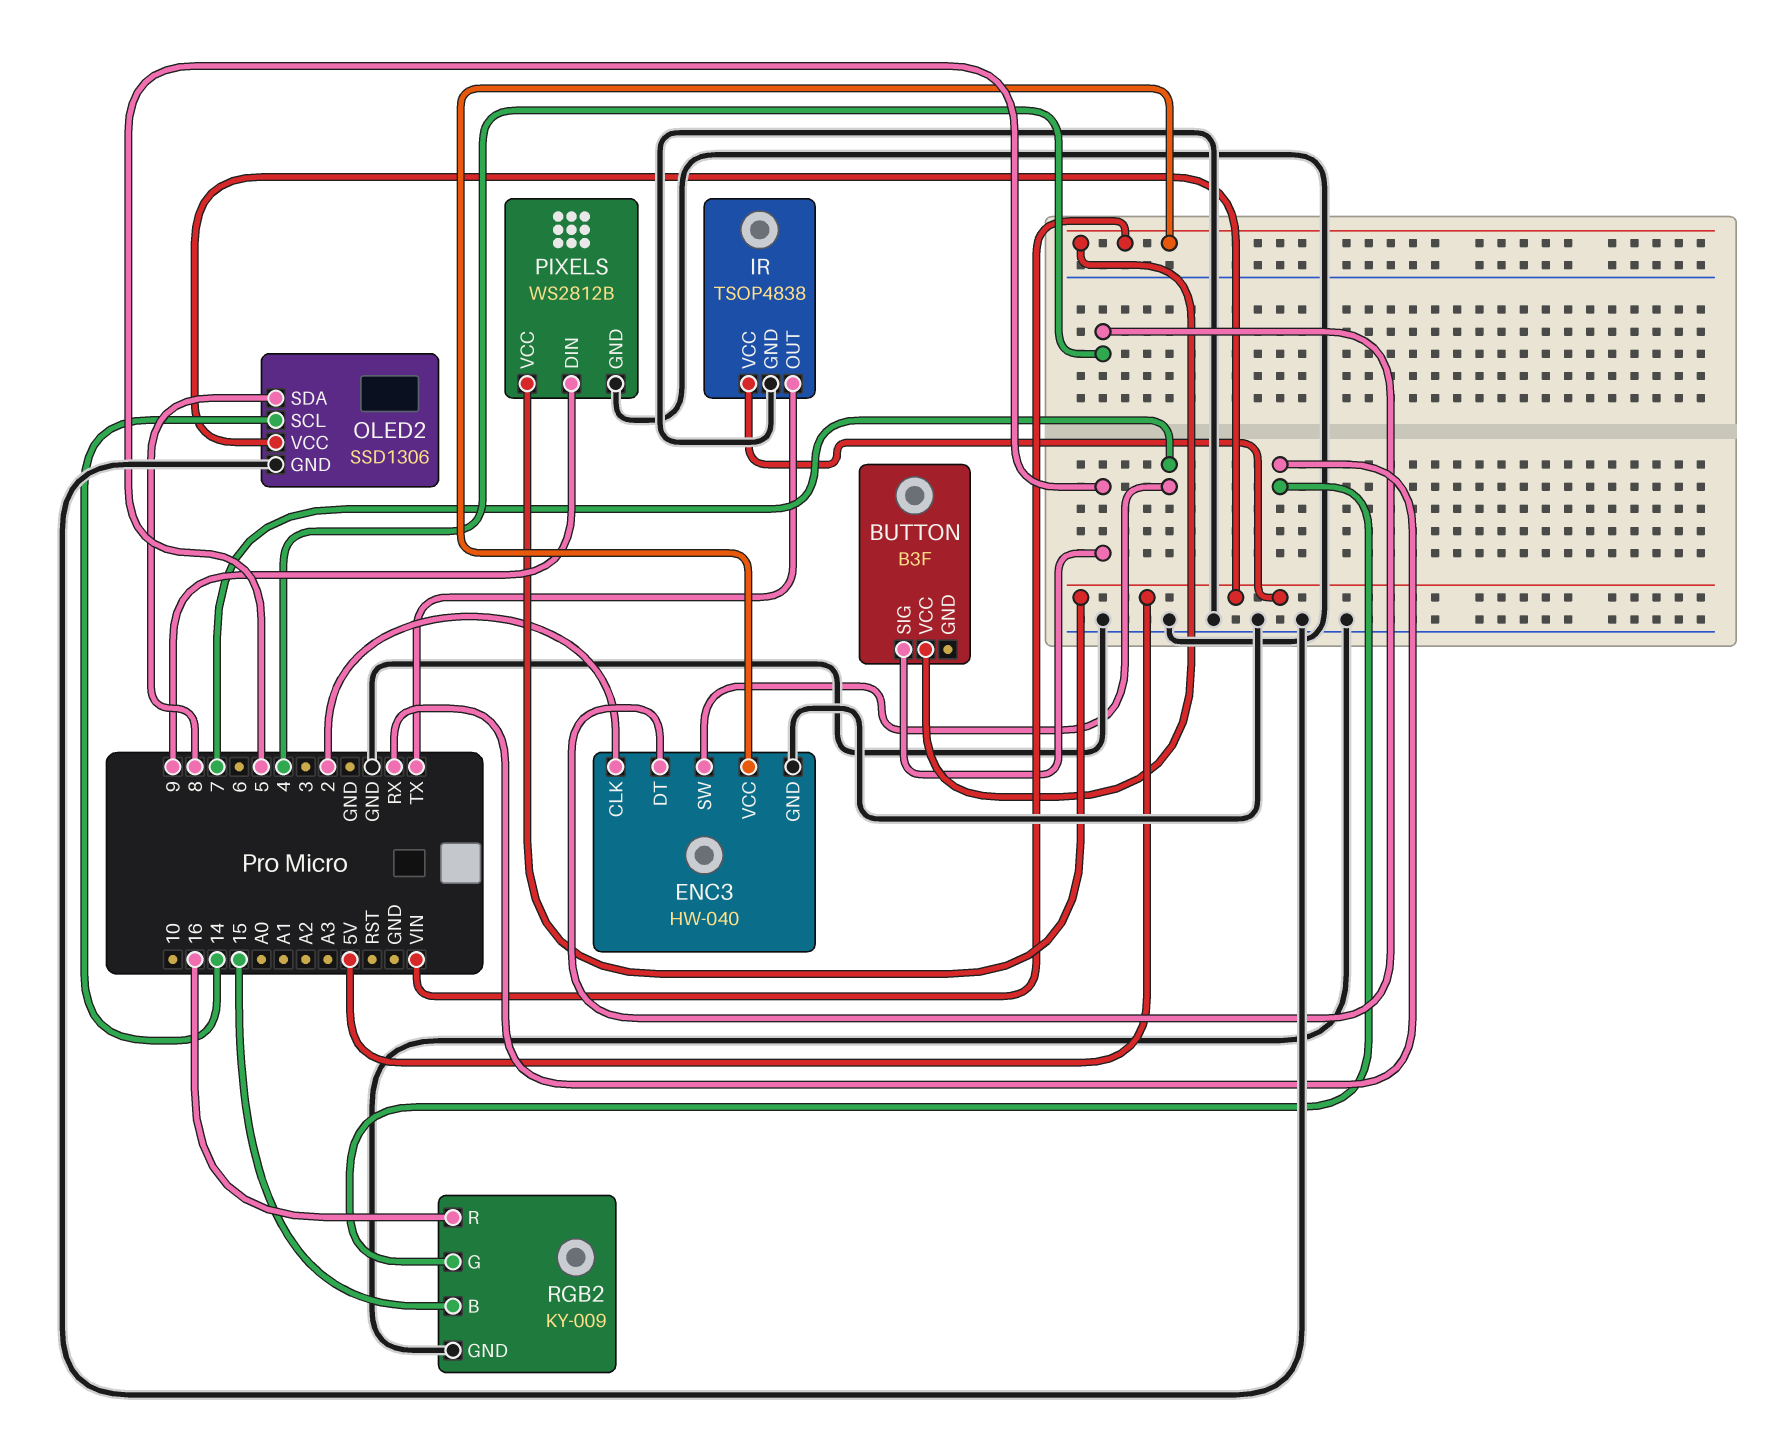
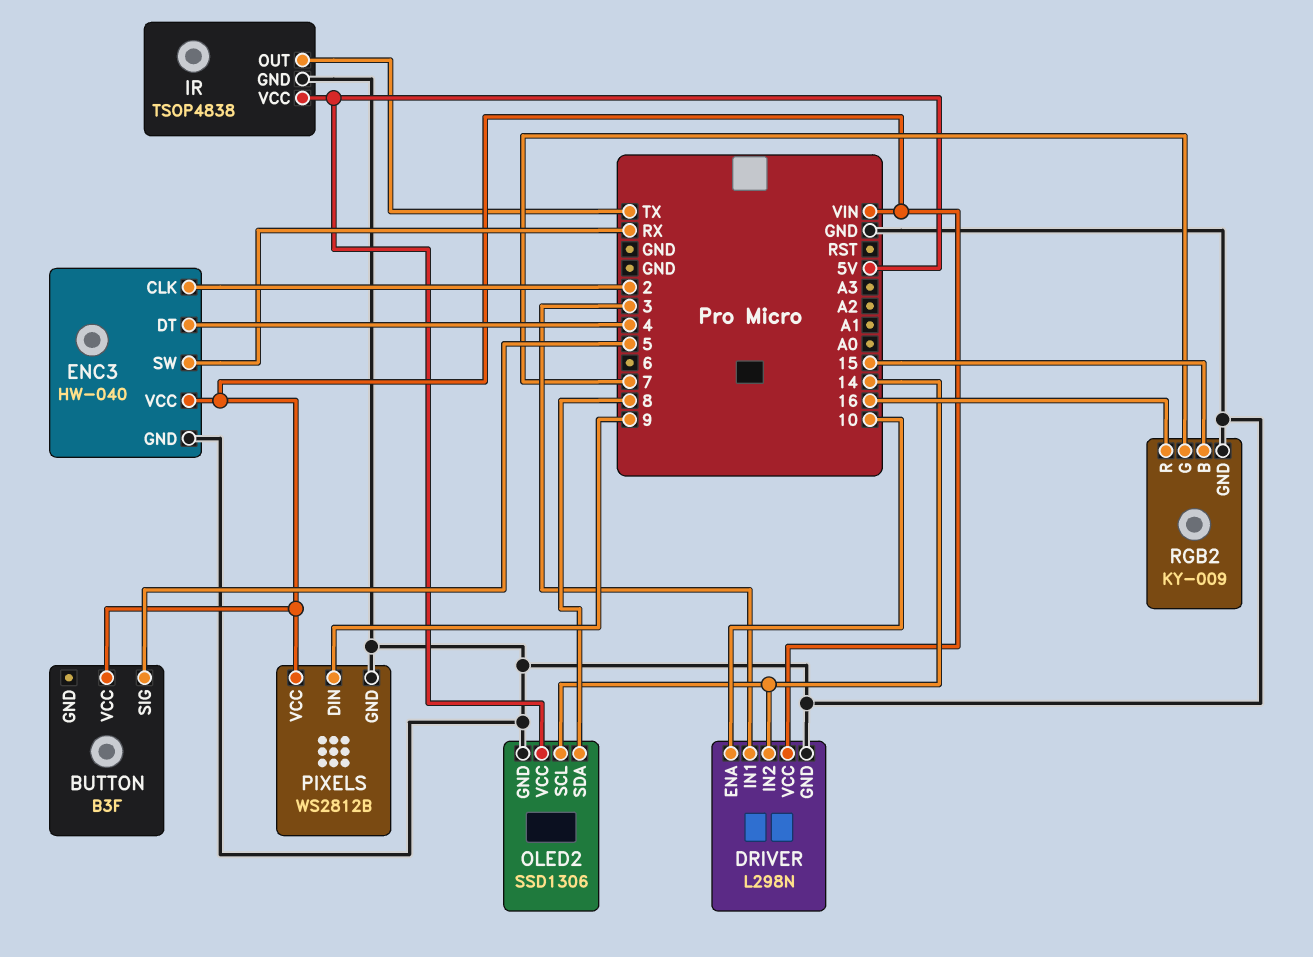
DRIVER: none -> L298N
DRIVER pin ENA: none -> 10
DRIVER pin GND: none -> GND
DRIVER pin IN1: none -> 3
DRIVER pin IN2: none -> 14
DRIVER pin VCC: none -> VIN
ENC3 pin SW: 7 -> RX
PIXELS pin VCC: 5V -> VIN
RGB2 pin G: RX -> 7

